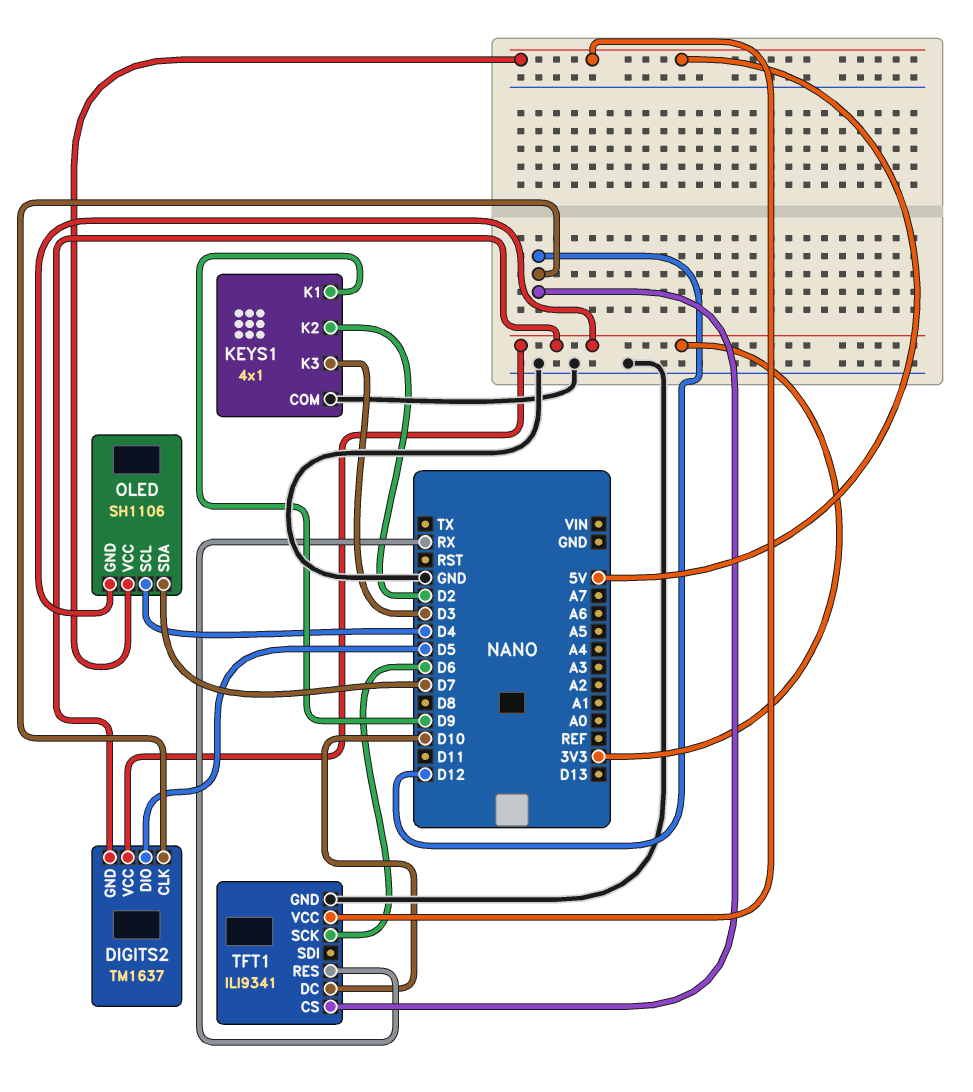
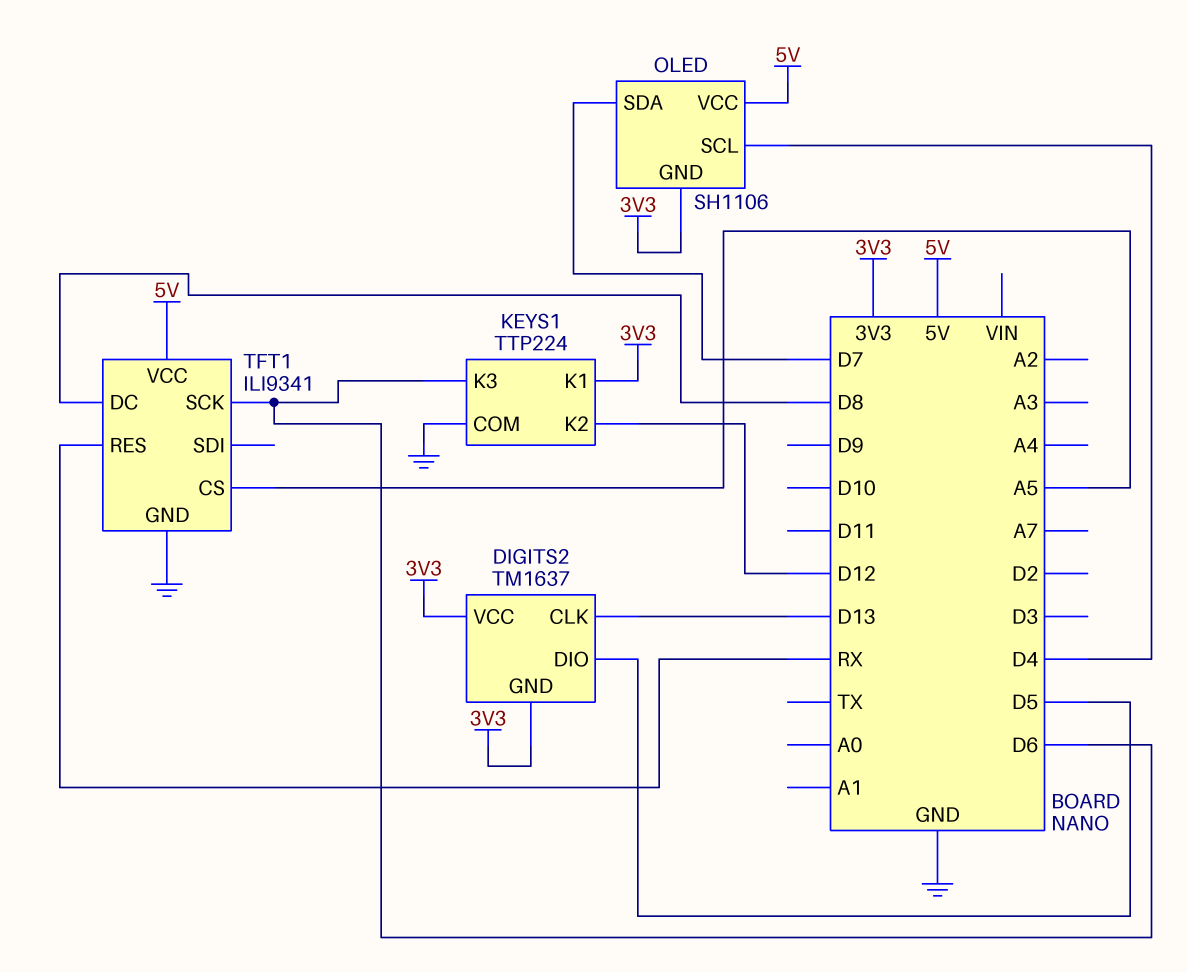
DIGITS2 pin CLK: D12 -> D13
KEYS1: 4x1 -> TTP224
KEYS1 pin K1: D9 -> 3V3
KEYS1 pin K2: D2 -> D12
KEYS1 pin K3: D3 -> D6
TFT1 pin CS: D12 -> A5
TFT1 pin DC: D10 -> D8

